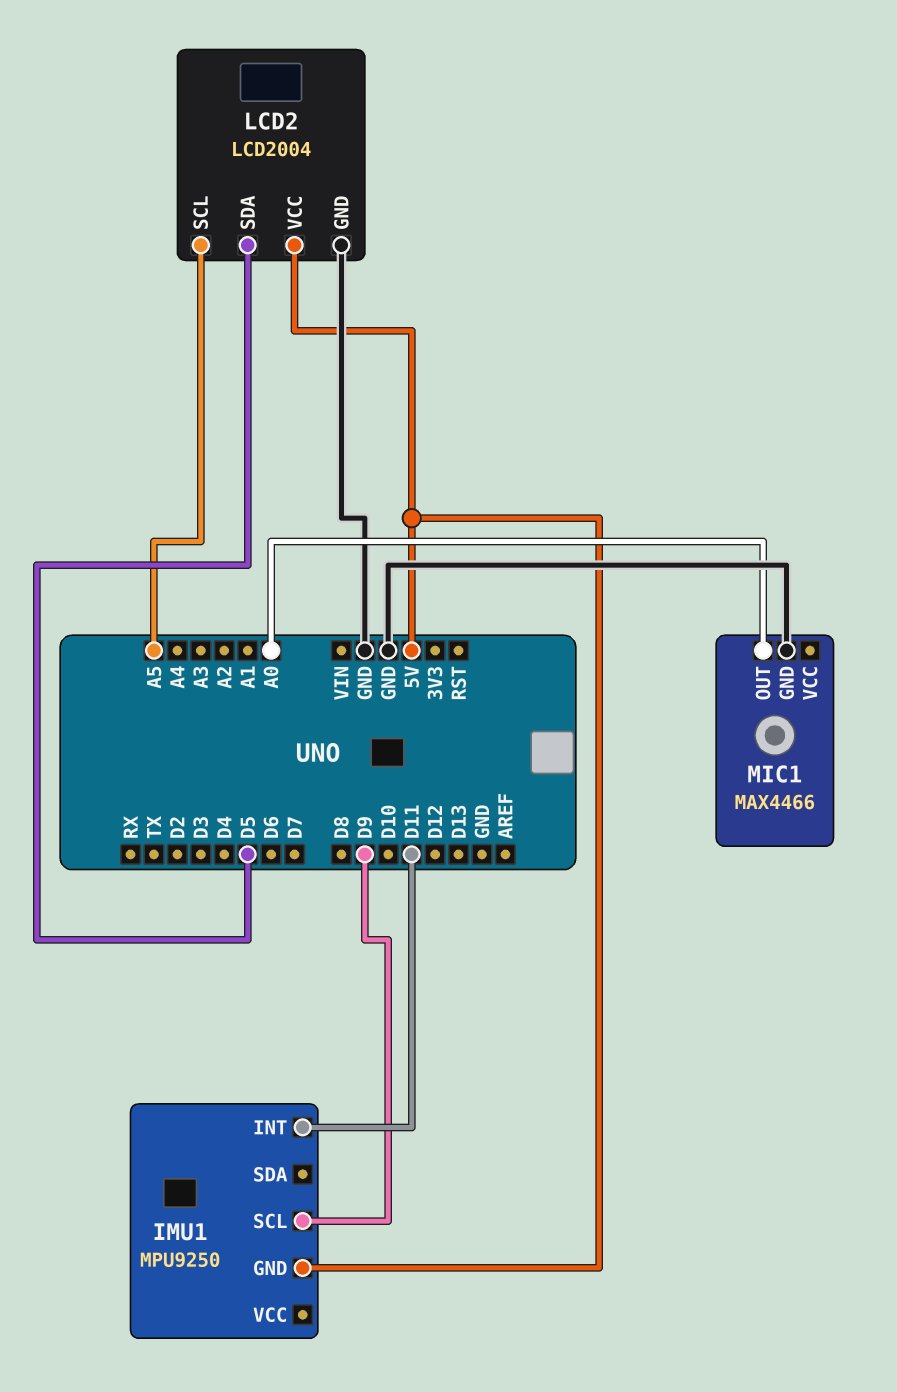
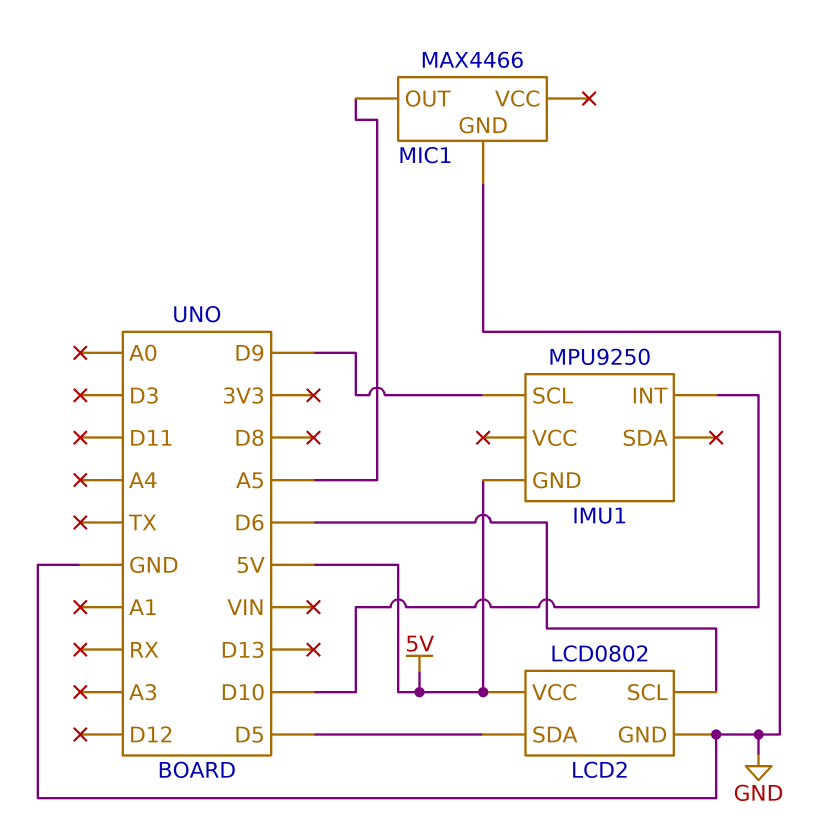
IMU1 pin INT: D11 -> D10
LCD2: LCD2004 -> LCD0802
LCD2 pin SCL: A5 -> D6
MIC1 pin OUT: A0 -> A5

